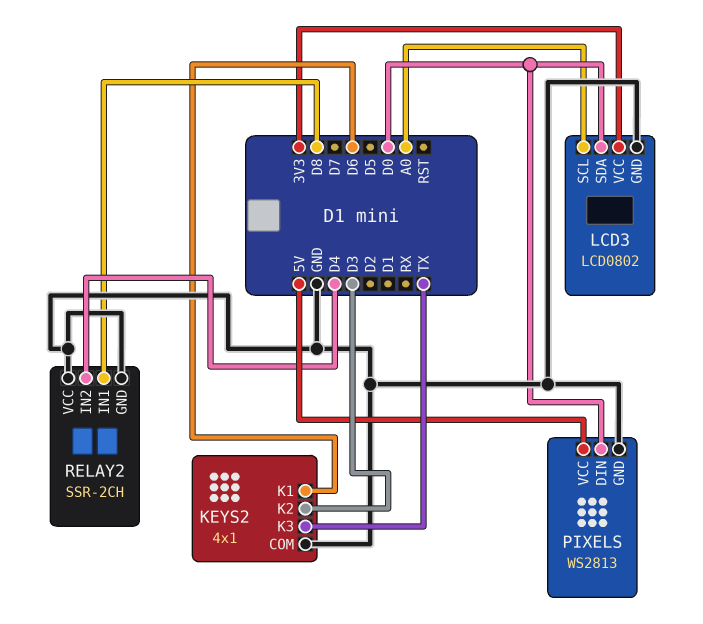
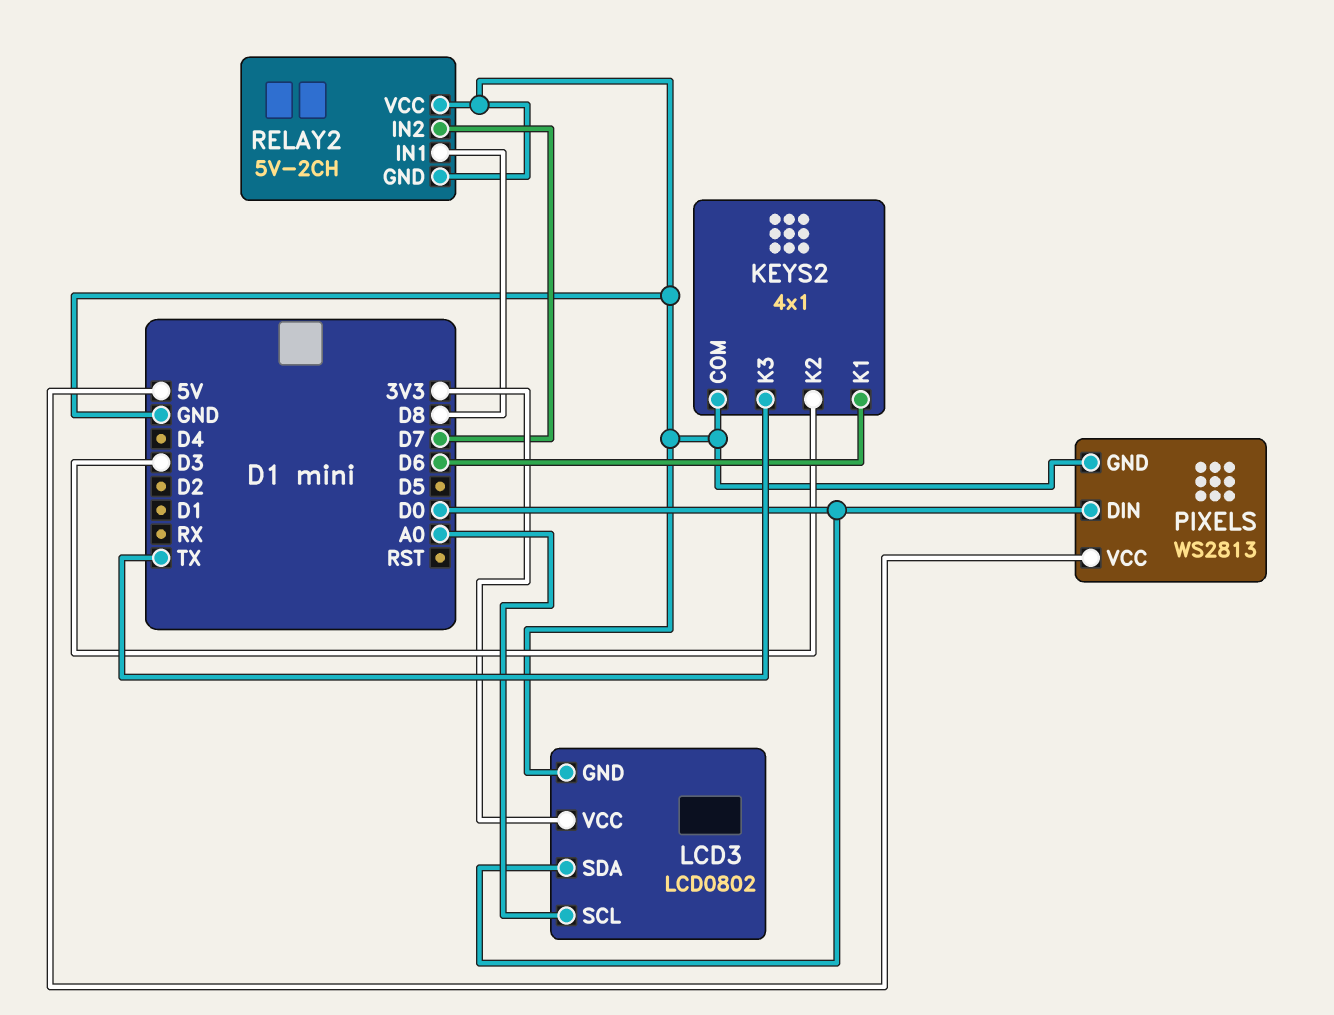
RELAY2: SSR-2CH -> 5V-2CH
RELAY2 pin IN2: D4 -> D7

